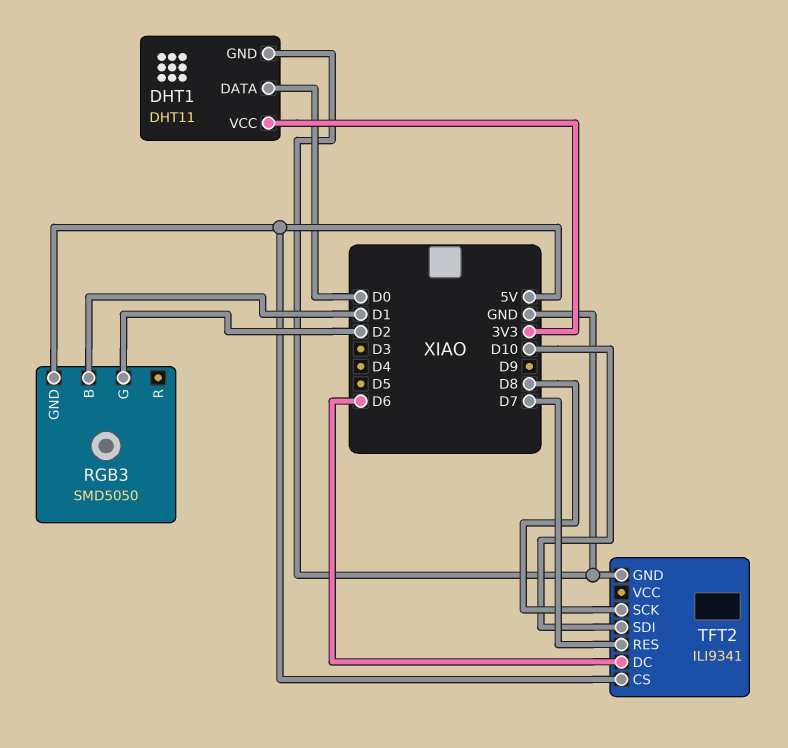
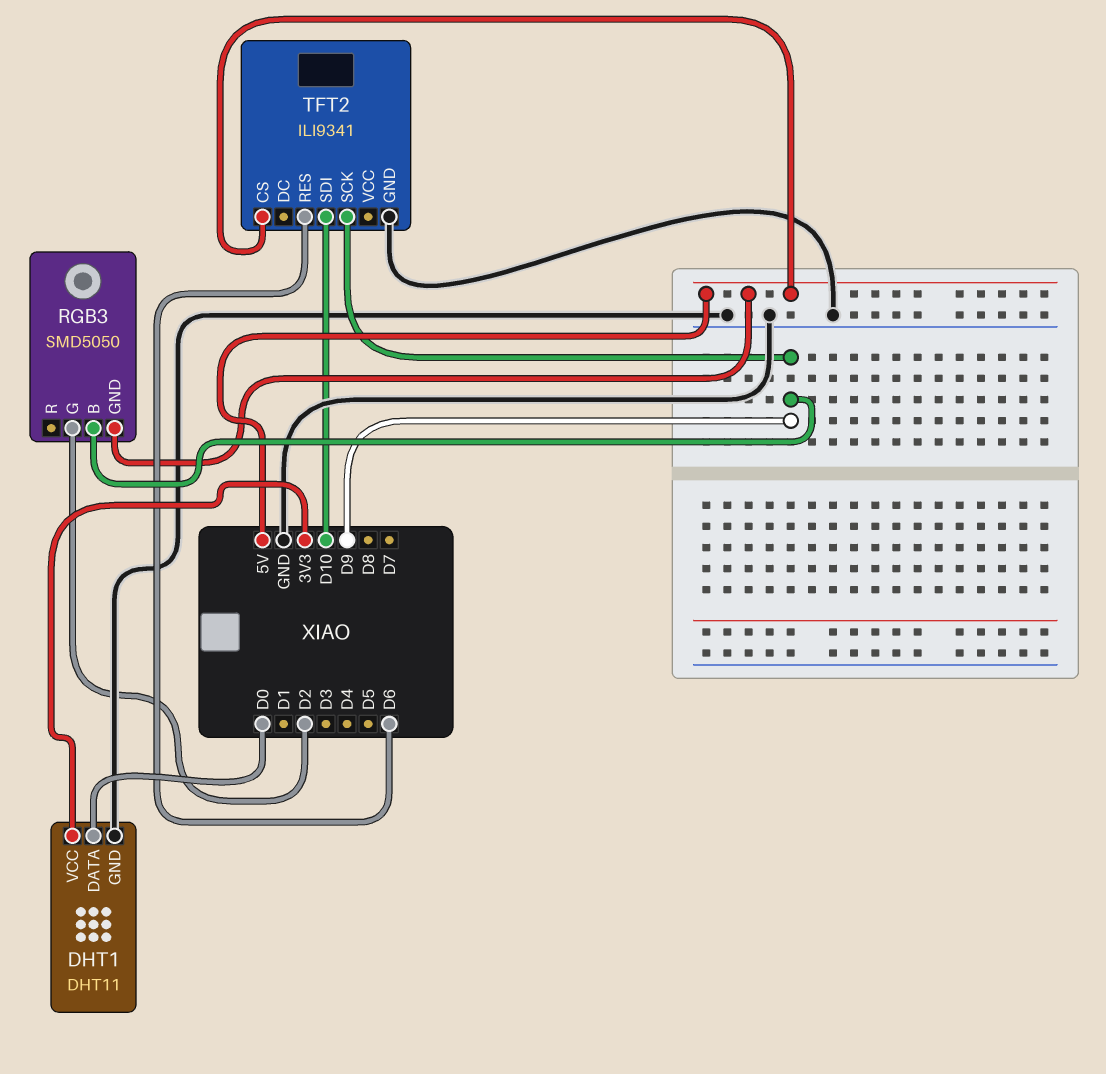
RGB3 pin B: D1 -> D9
TFT2 pin DC: D6 -> none
TFT2 pin RES: D7 -> D6
TFT2 pin SCK: D8 -> D9

